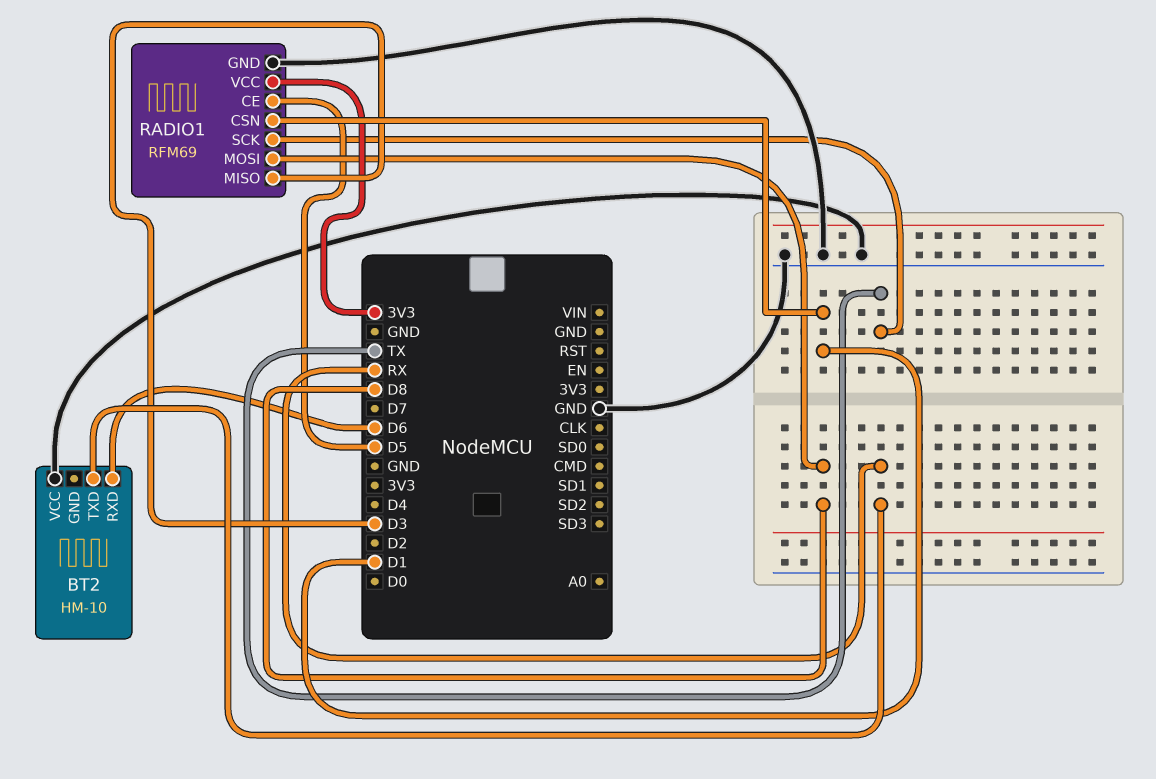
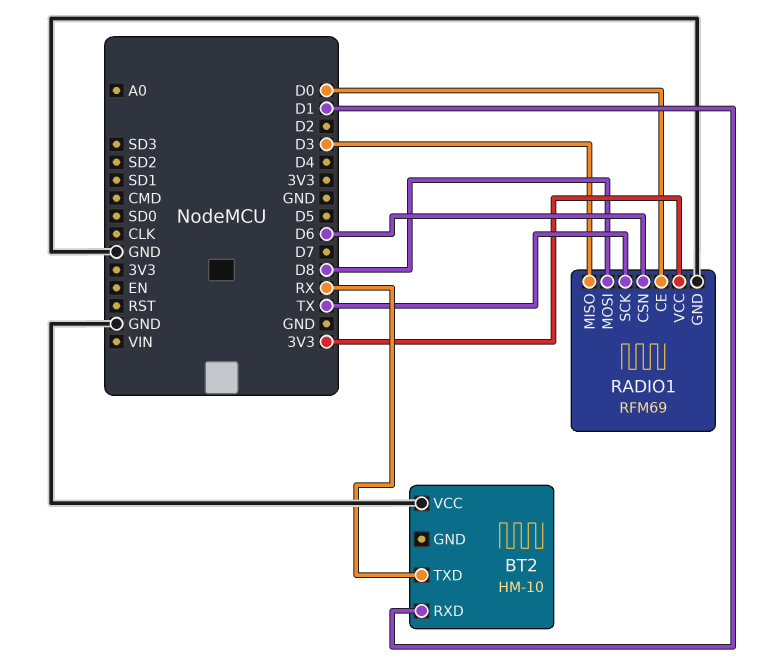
BT2 pin RXD: D6 -> D1
RADIO1 pin CE: D5 -> D0
RADIO1 pin CSN: D1 -> D6

